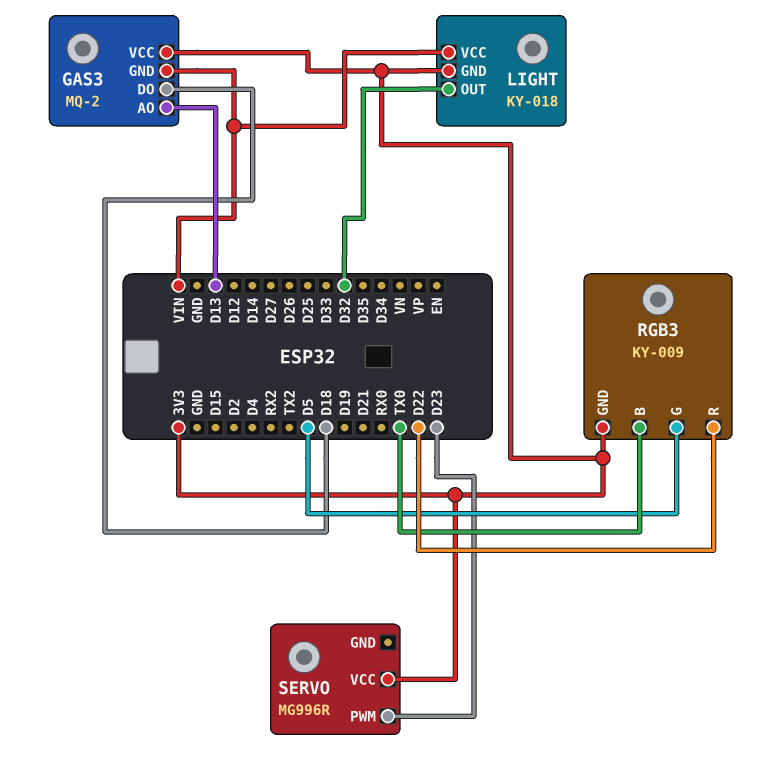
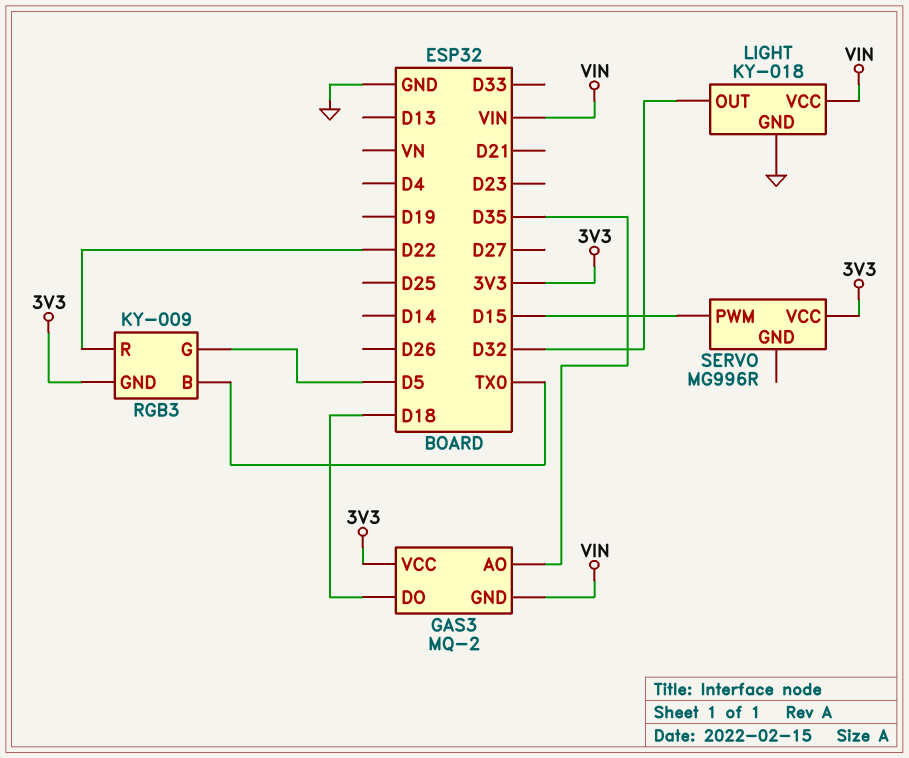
GAS3 pin AO: D13 -> D35
LIGHT pin GND: 3V3 -> GND
SERVO pin PWM: D23 -> D15

